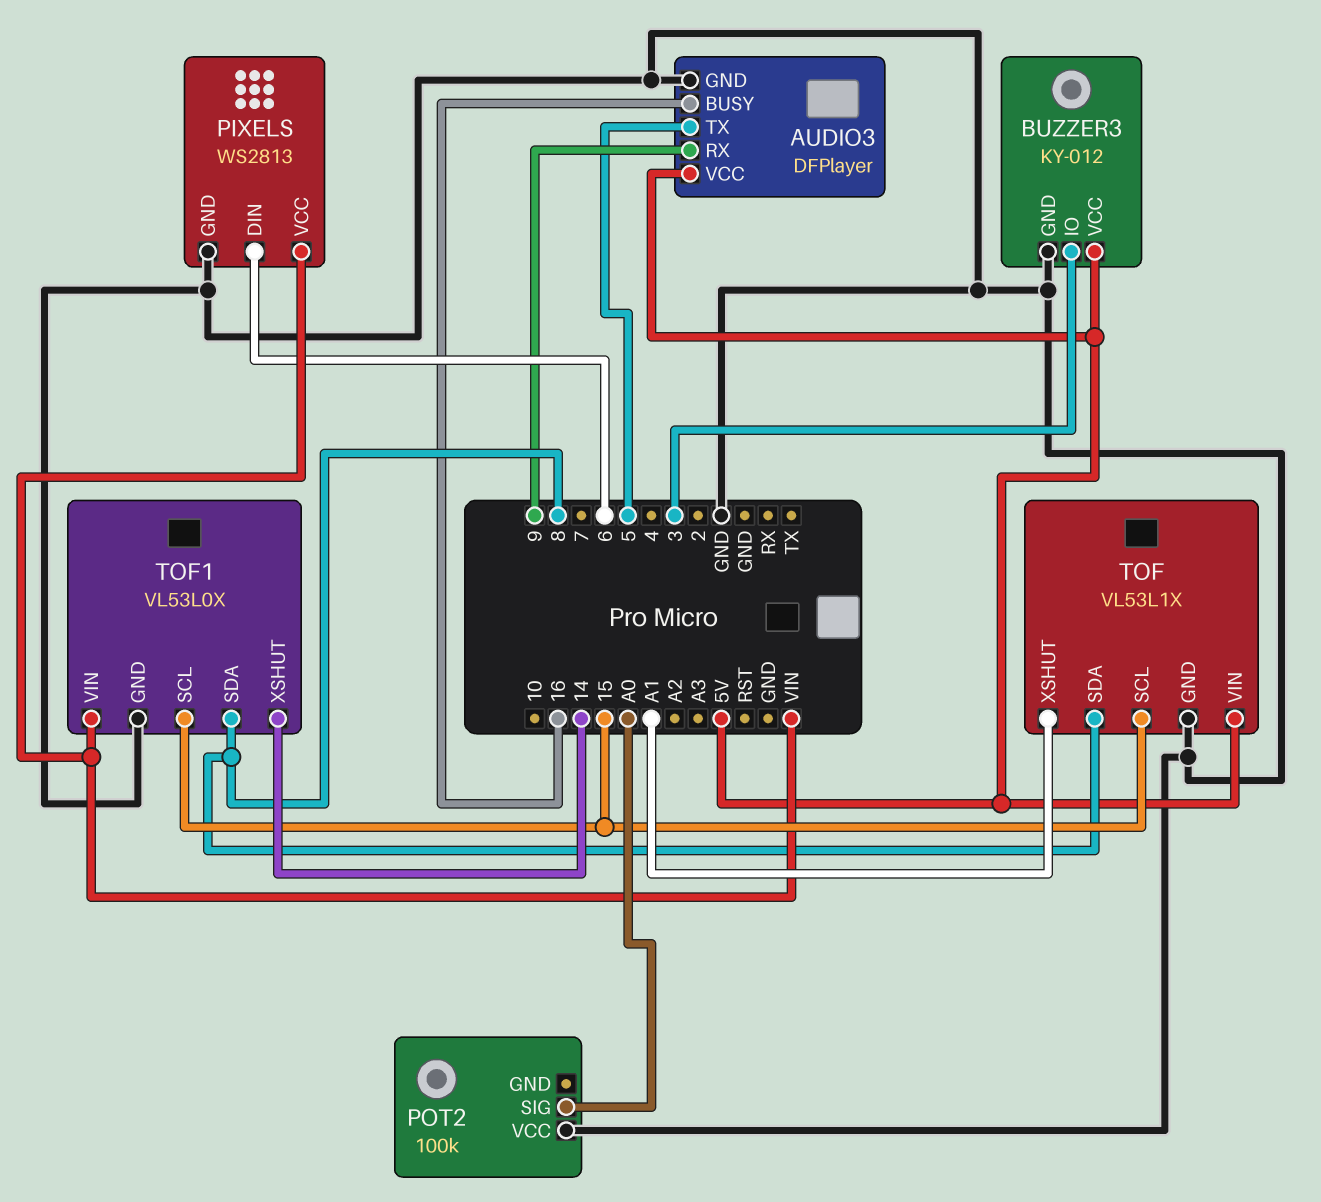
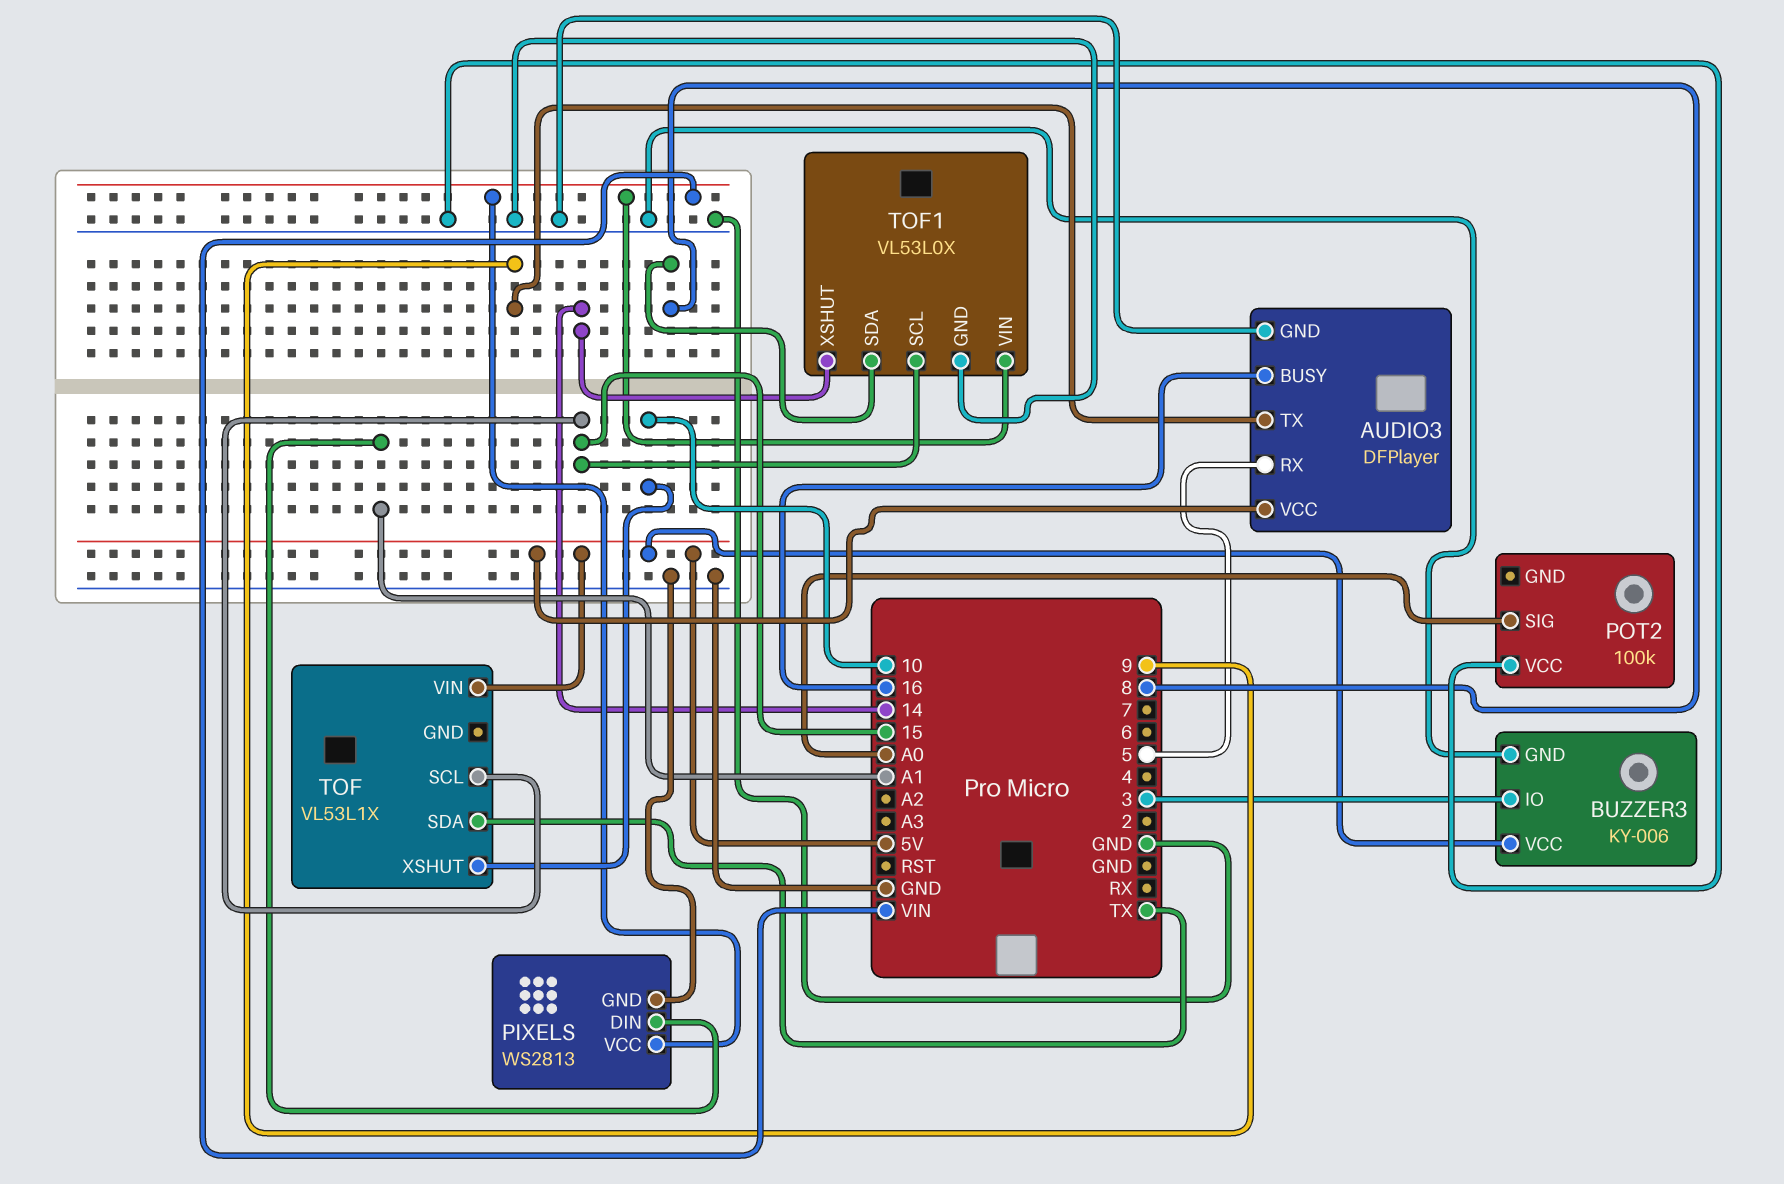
AUDIO3 pin RX: 9 -> 5
AUDIO3 pin TX: 5 -> 9
BUZZER3: KY-012 -> KY-006
PIXELS pin DIN: 6 -> A1
TOF pin GND: GND -> none
TOF pin SDA: 8 -> TX
TOF pin XSHUT: A1 -> 10

